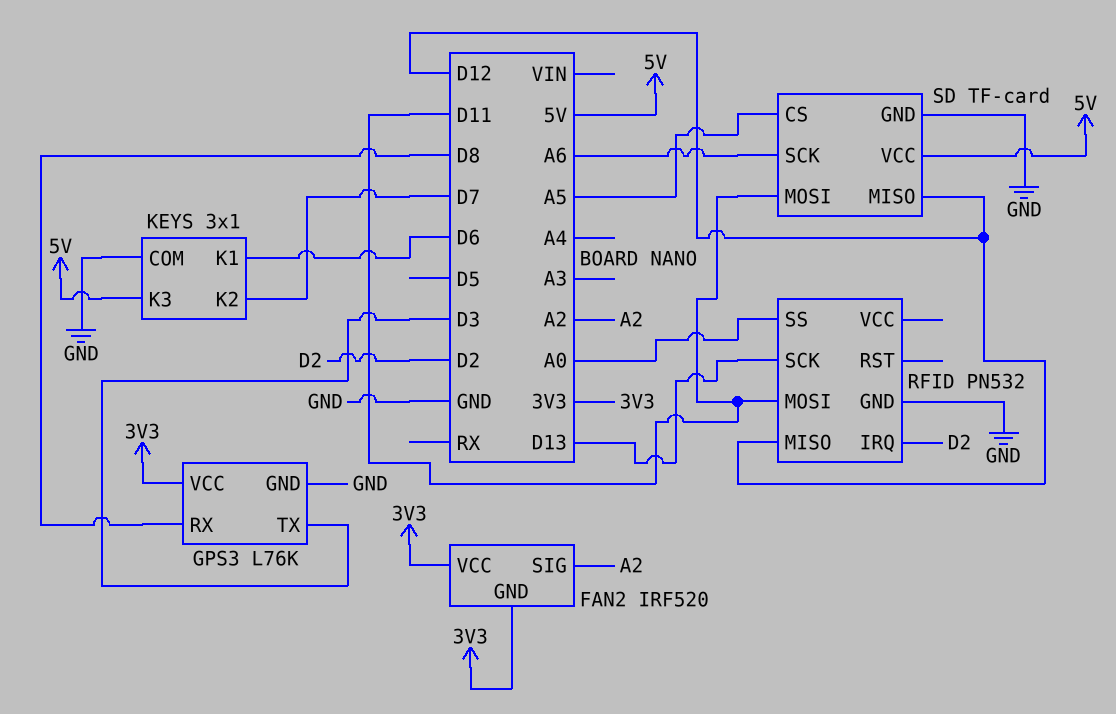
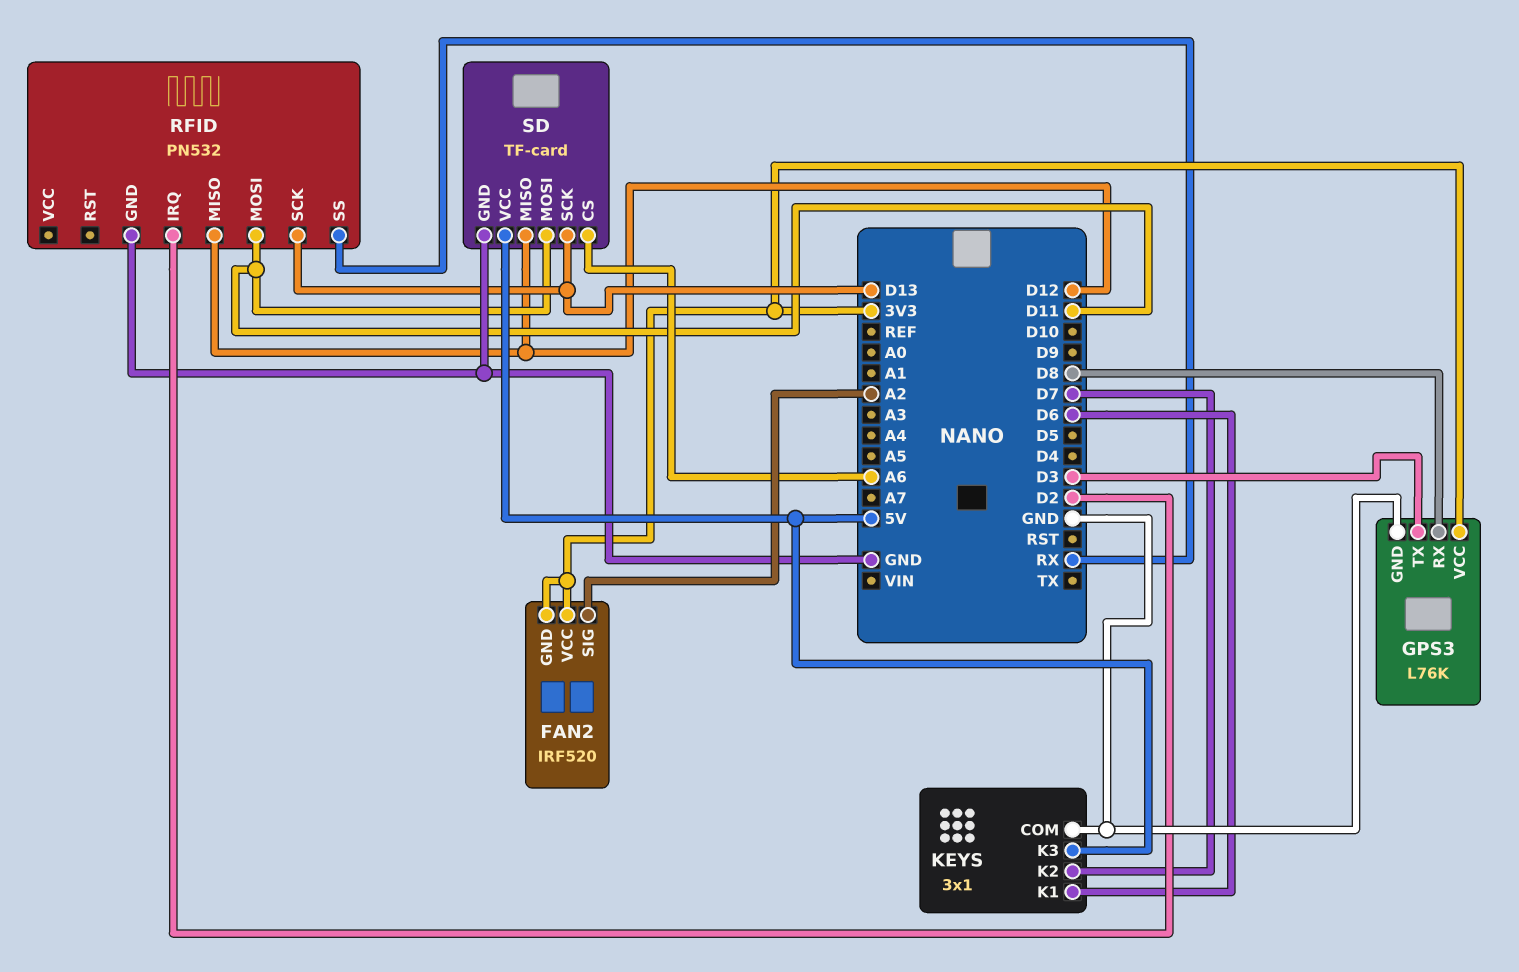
RFID pin SS: A0 -> RX
SD pin CS: A5 -> A6
SD pin SCK: A6 -> D13

